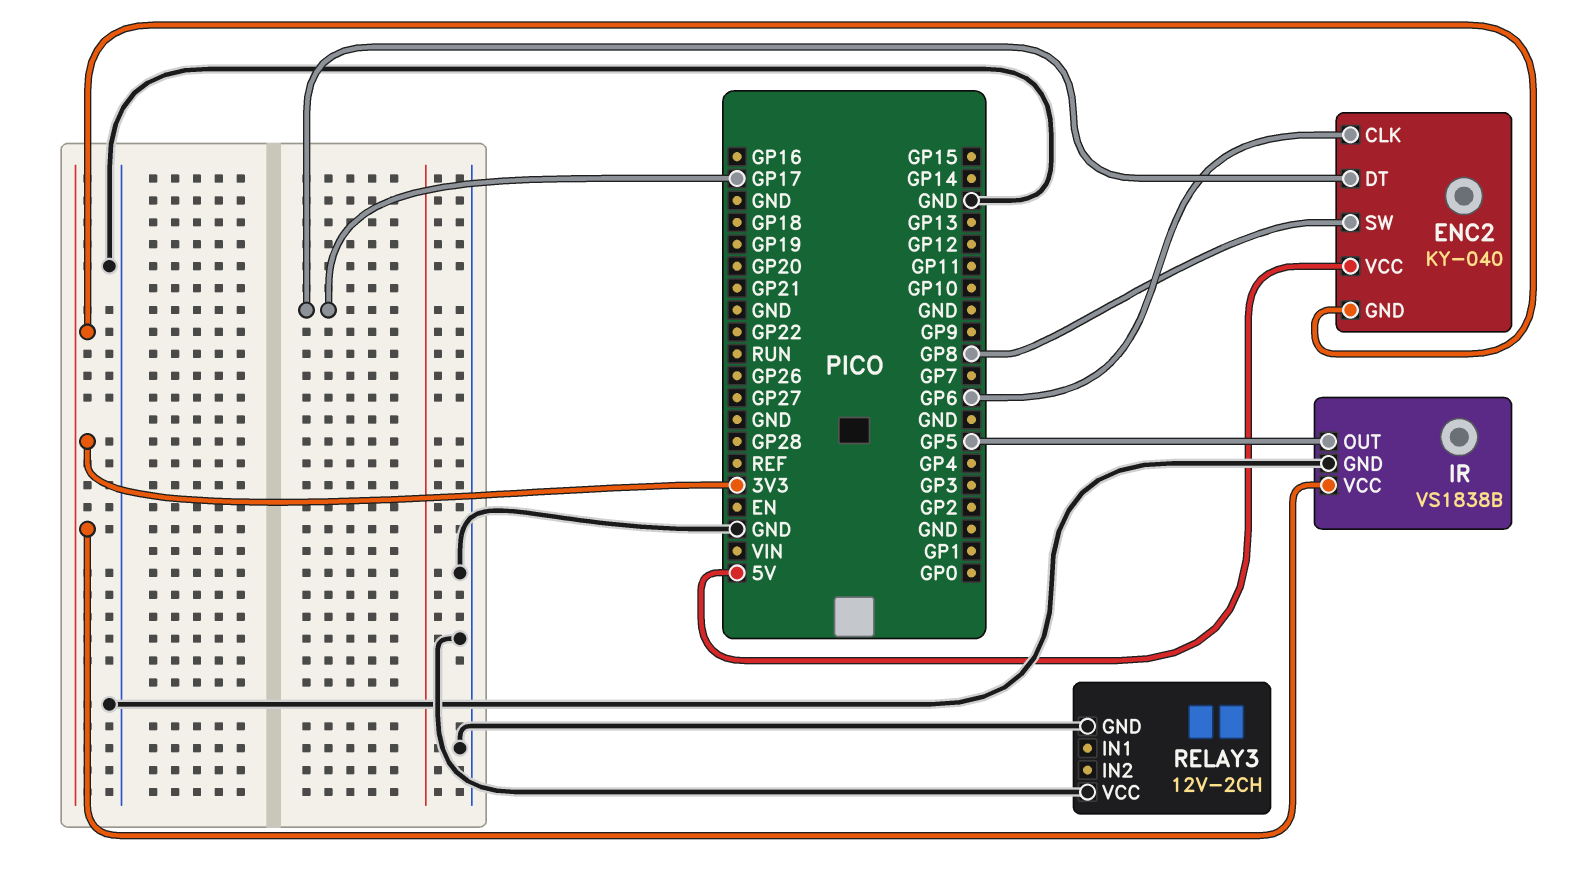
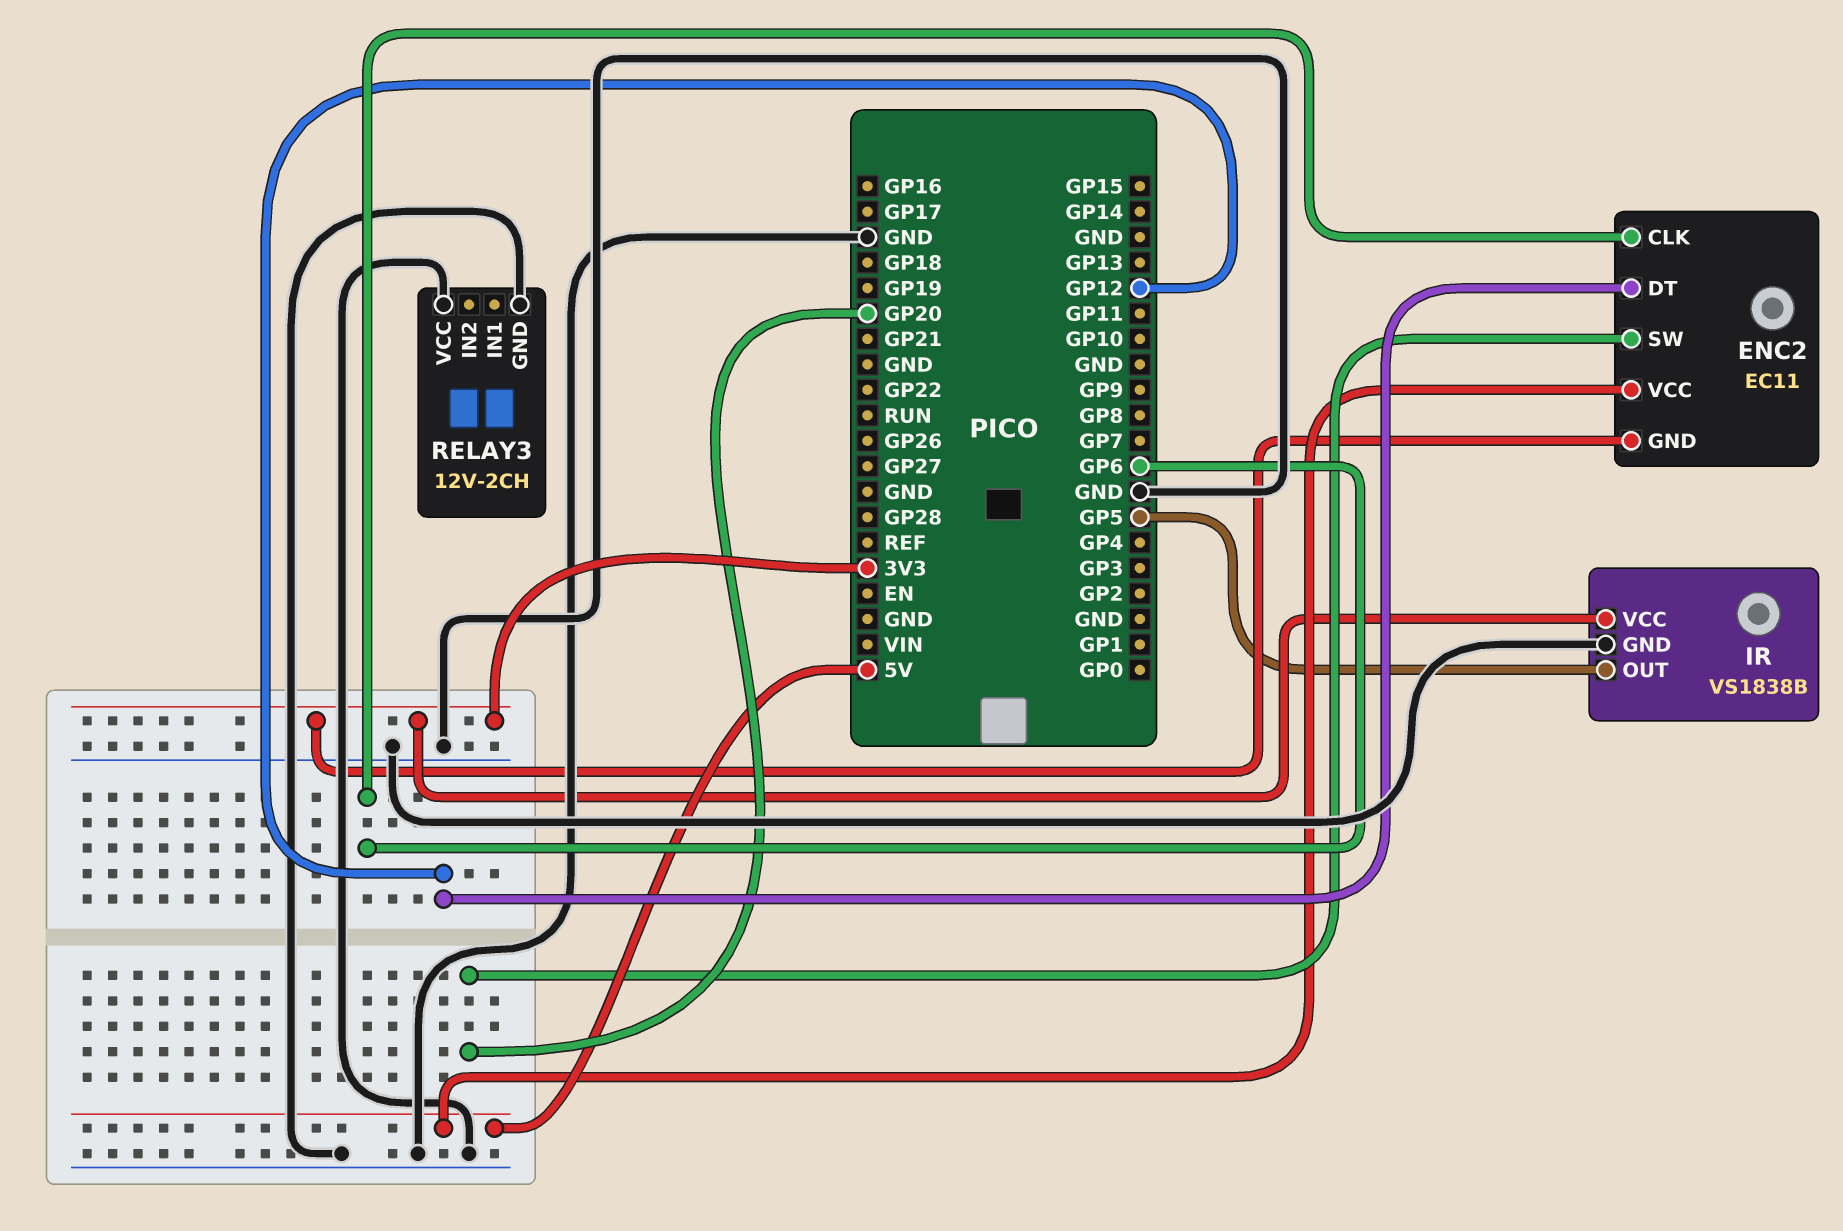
ENC2: KY-040 -> EC11
ENC2 pin DT: GP17 -> GP12
ENC2 pin SW: GP8 -> GP20

